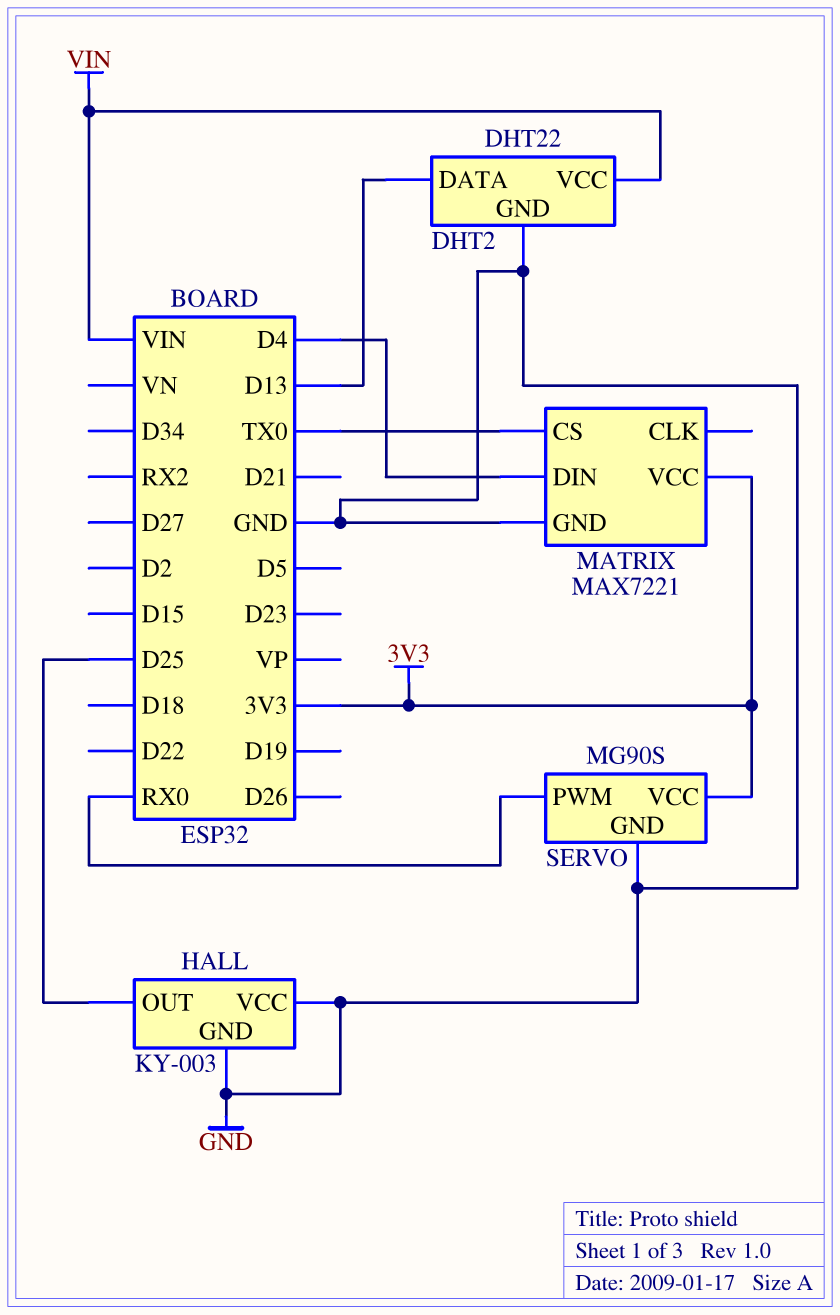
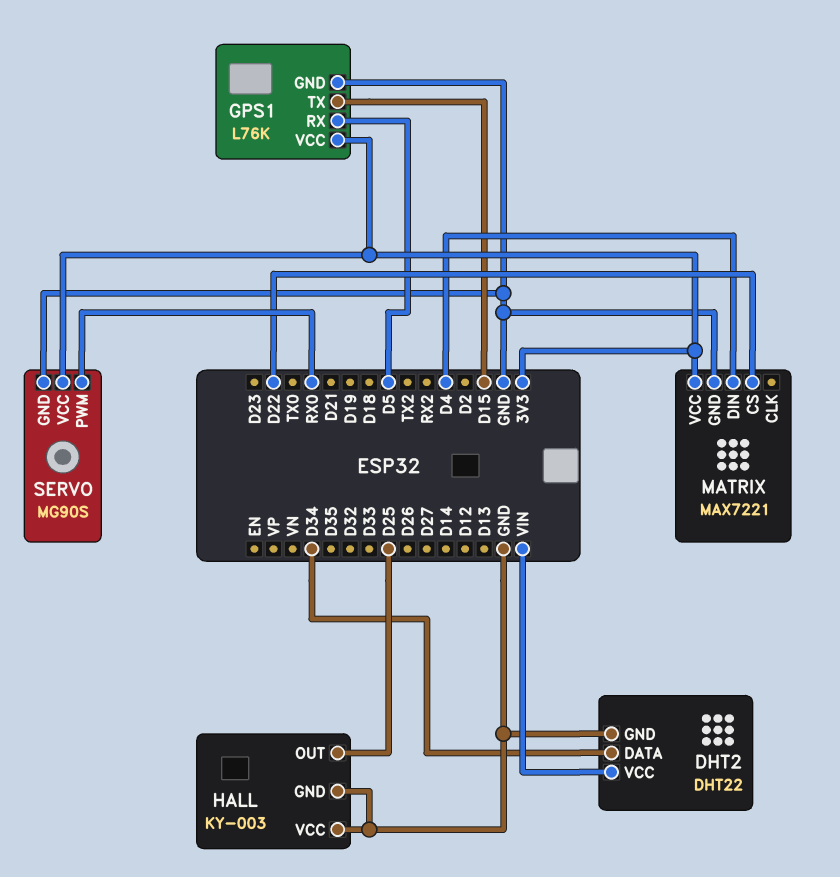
DHT2 pin DATA: D13 -> D34
GPS1: none -> L76K
GPS1 pin GND: none -> GND
GPS1 pin RX: none -> D5
GPS1 pin TX: none -> D15
GPS1 pin VCC: none -> 3V3
MATRIX pin CS: TX0 -> D22

